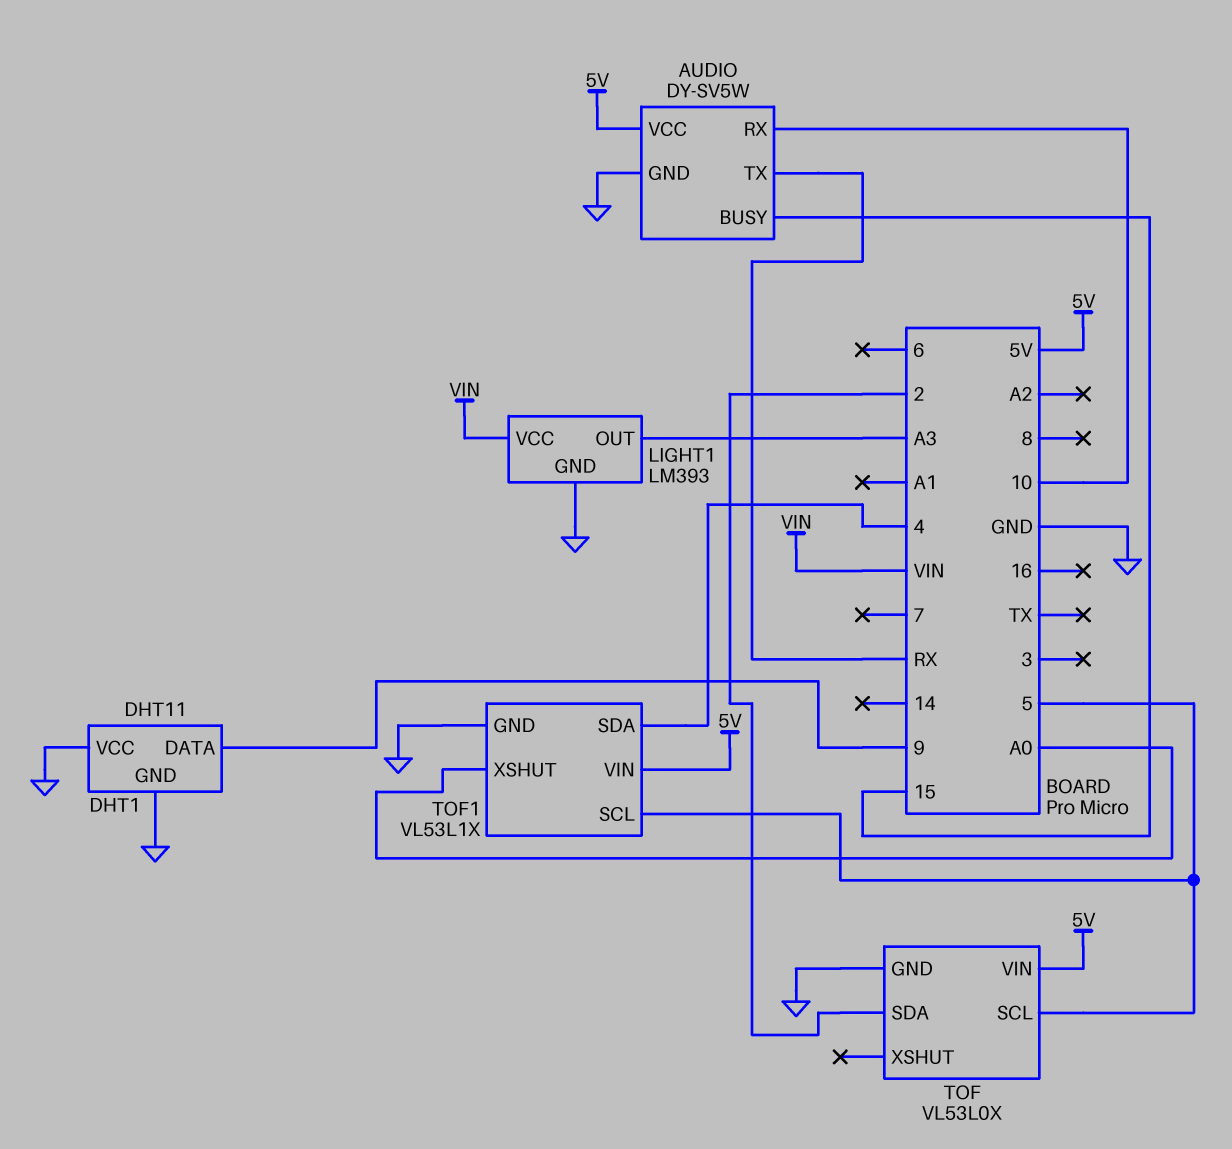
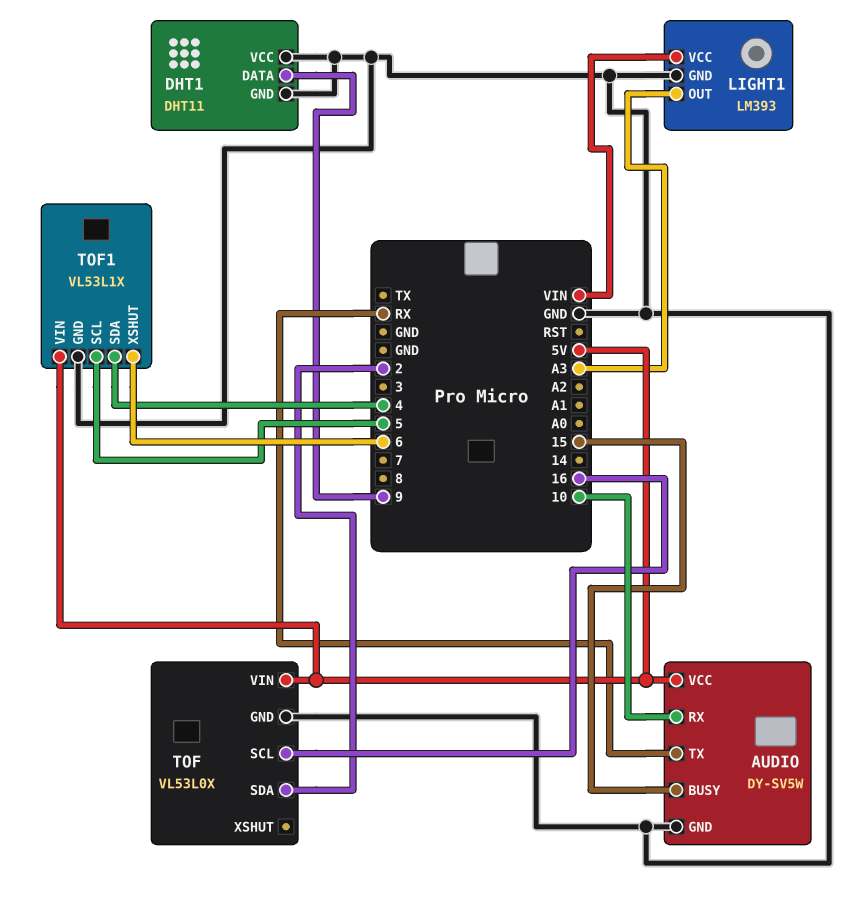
TOF pin SCL: 5 -> 16
TOF1 pin XSHUT: A0 -> 6

